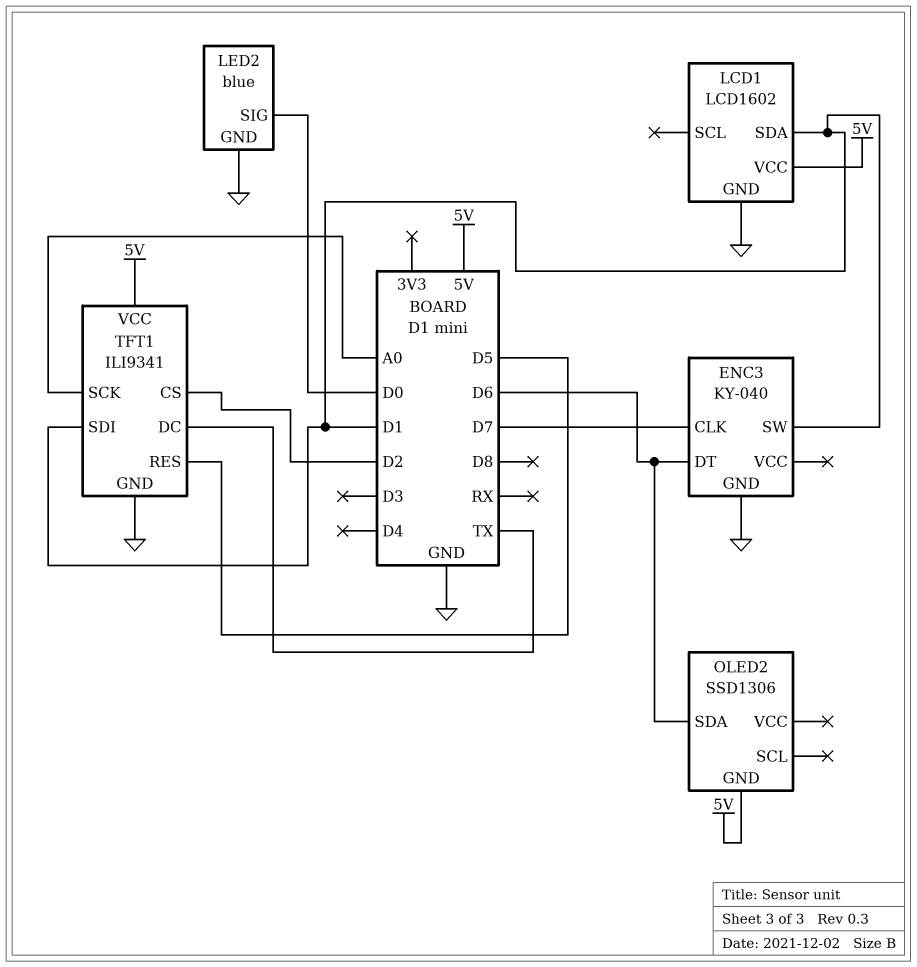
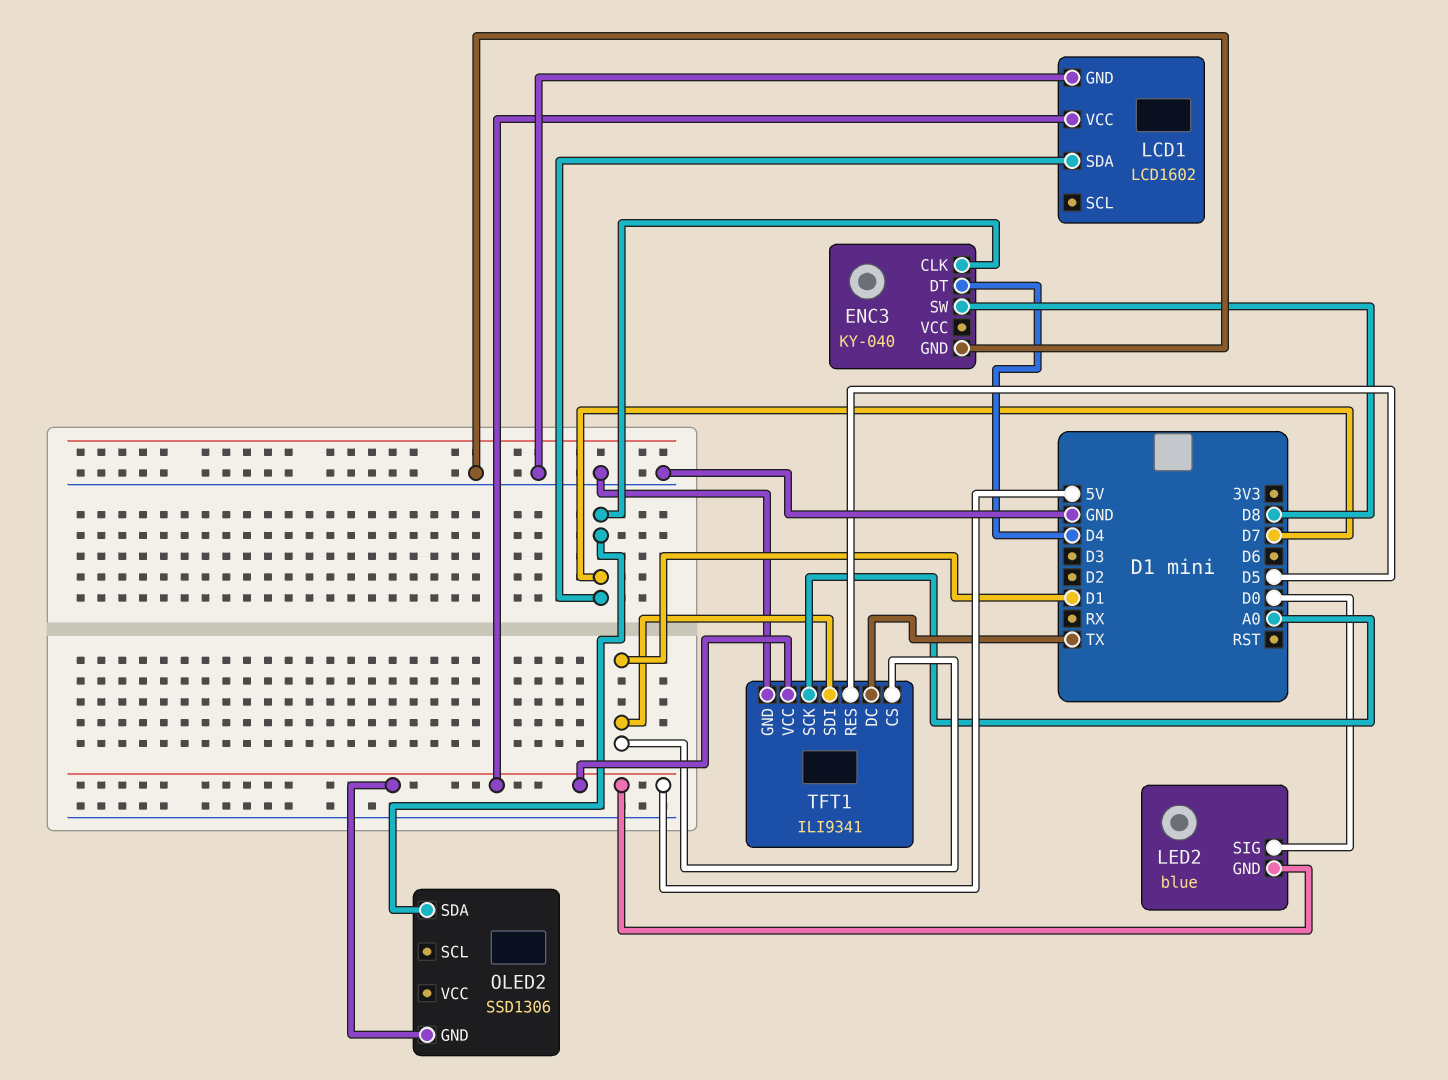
ENC3 pin DT: D6 -> D4
ENC3 pin SW: D1 -> D8
LCD1 pin SDA: D1 -> D7
LED2 pin GND: GND -> 5V
OLED2 pin SDA: D6 -> D7
TFT1 pin CS: D2 -> D1

